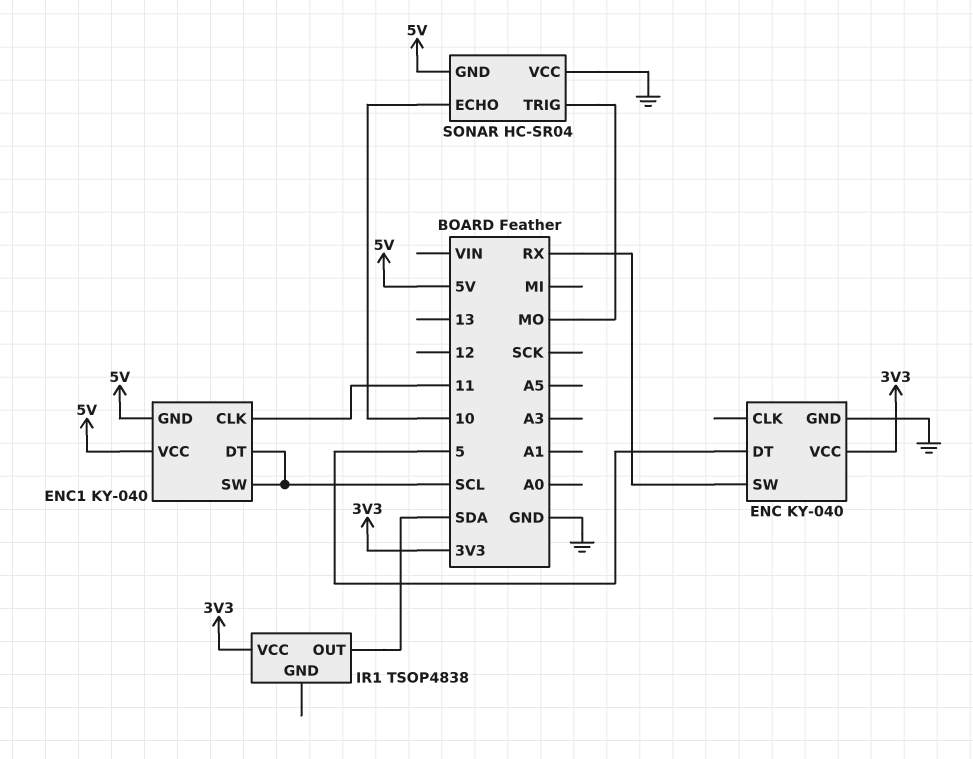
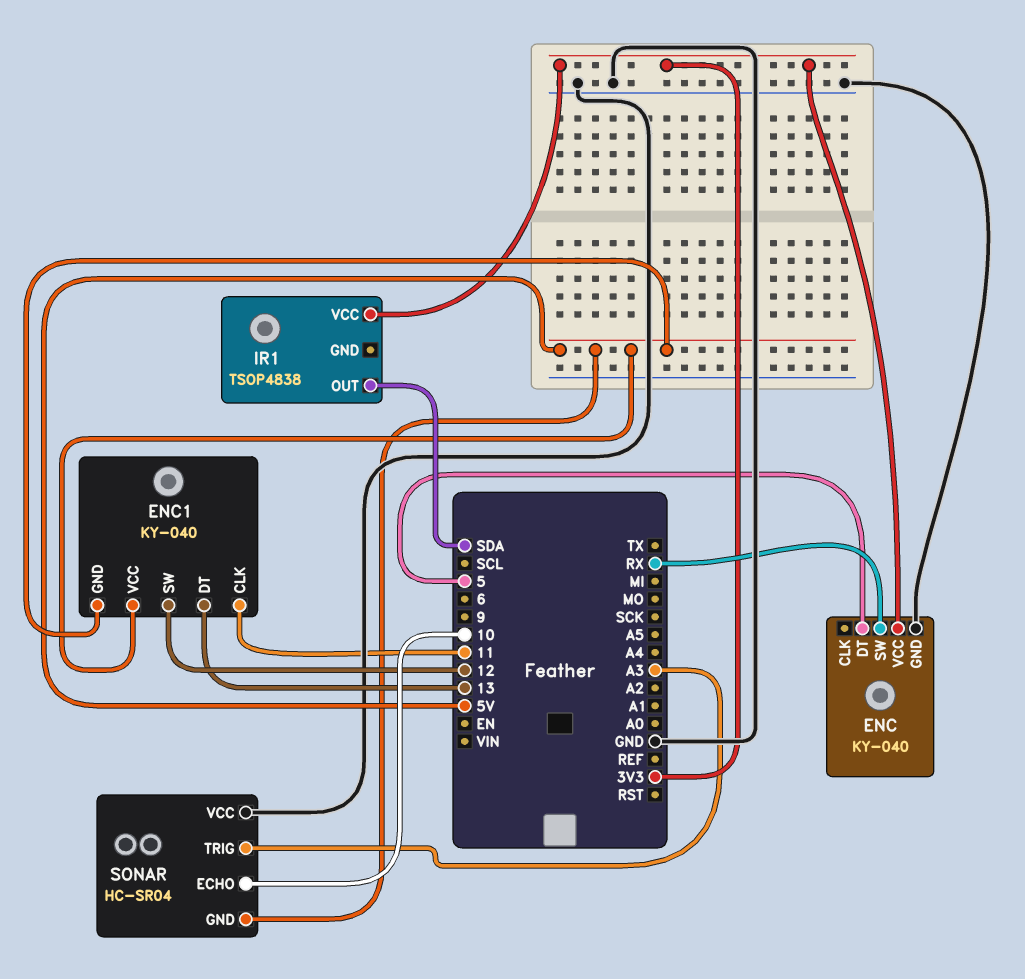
ENC1 pin DT: SCL -> 13
ENC1 pin SW: SCL -> 12
SONAR pin TRIG: MO -> A3

